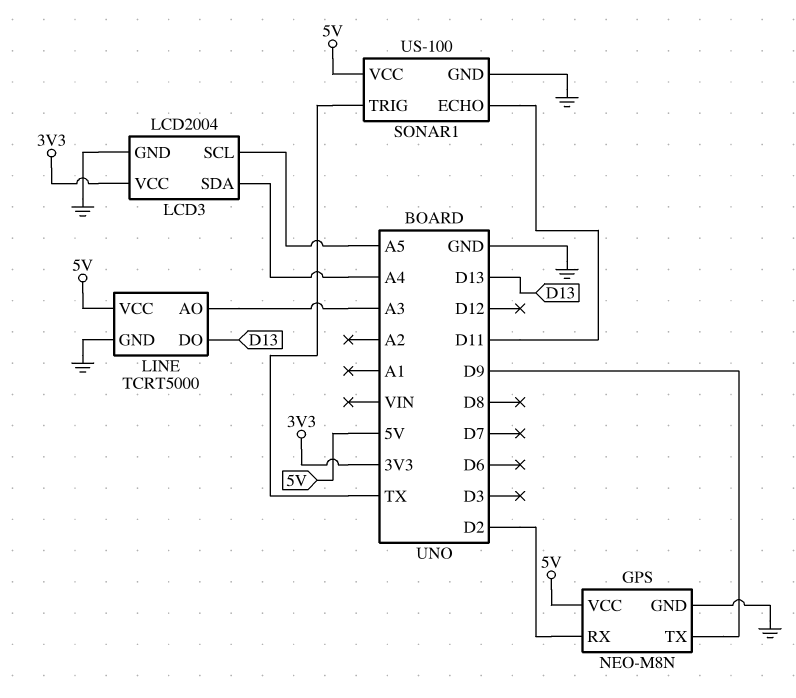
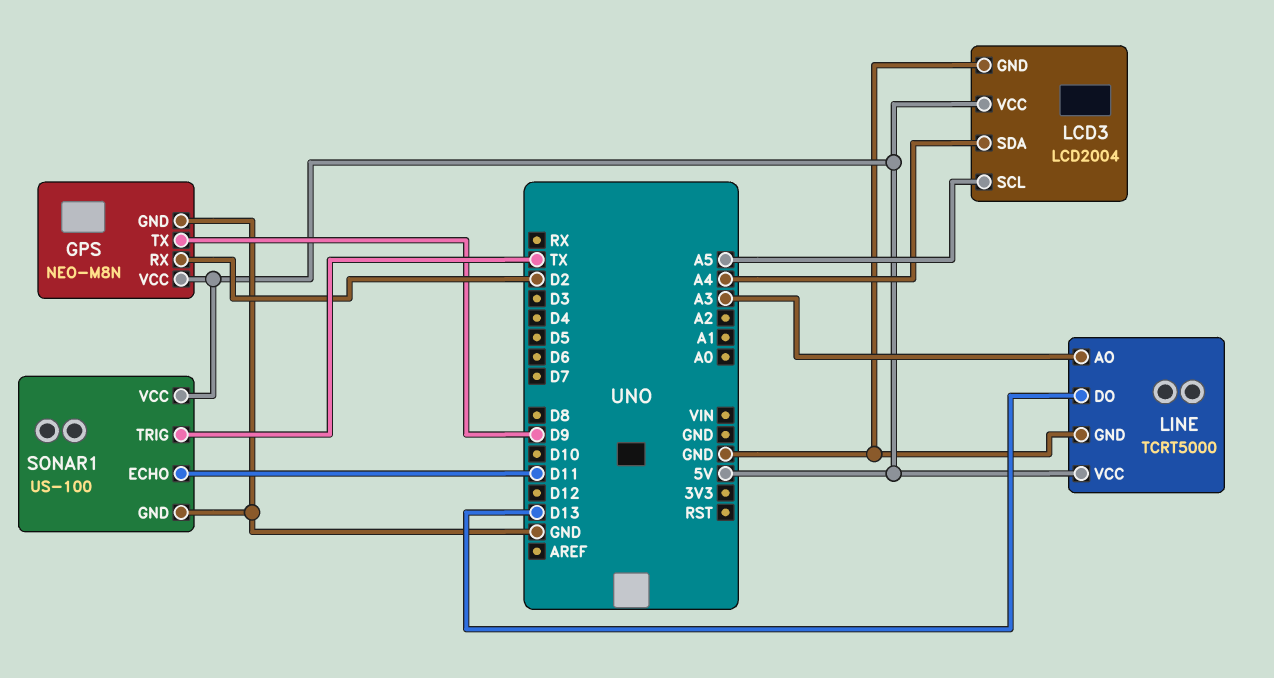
LCD3 pin VCC: 3V3 -> 5V

